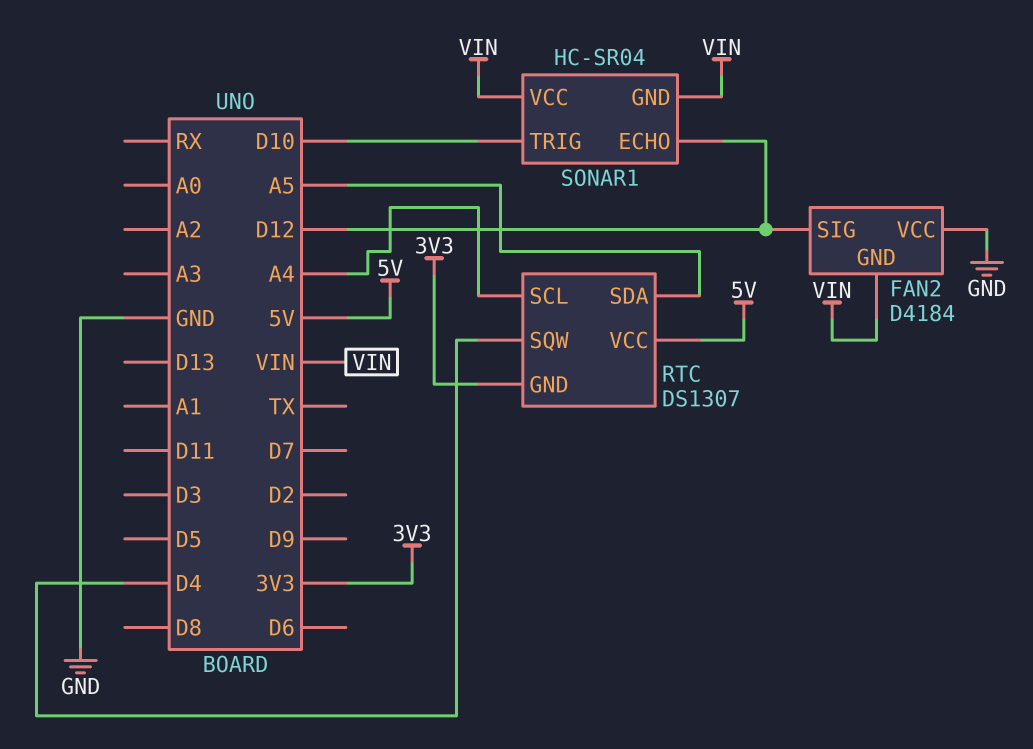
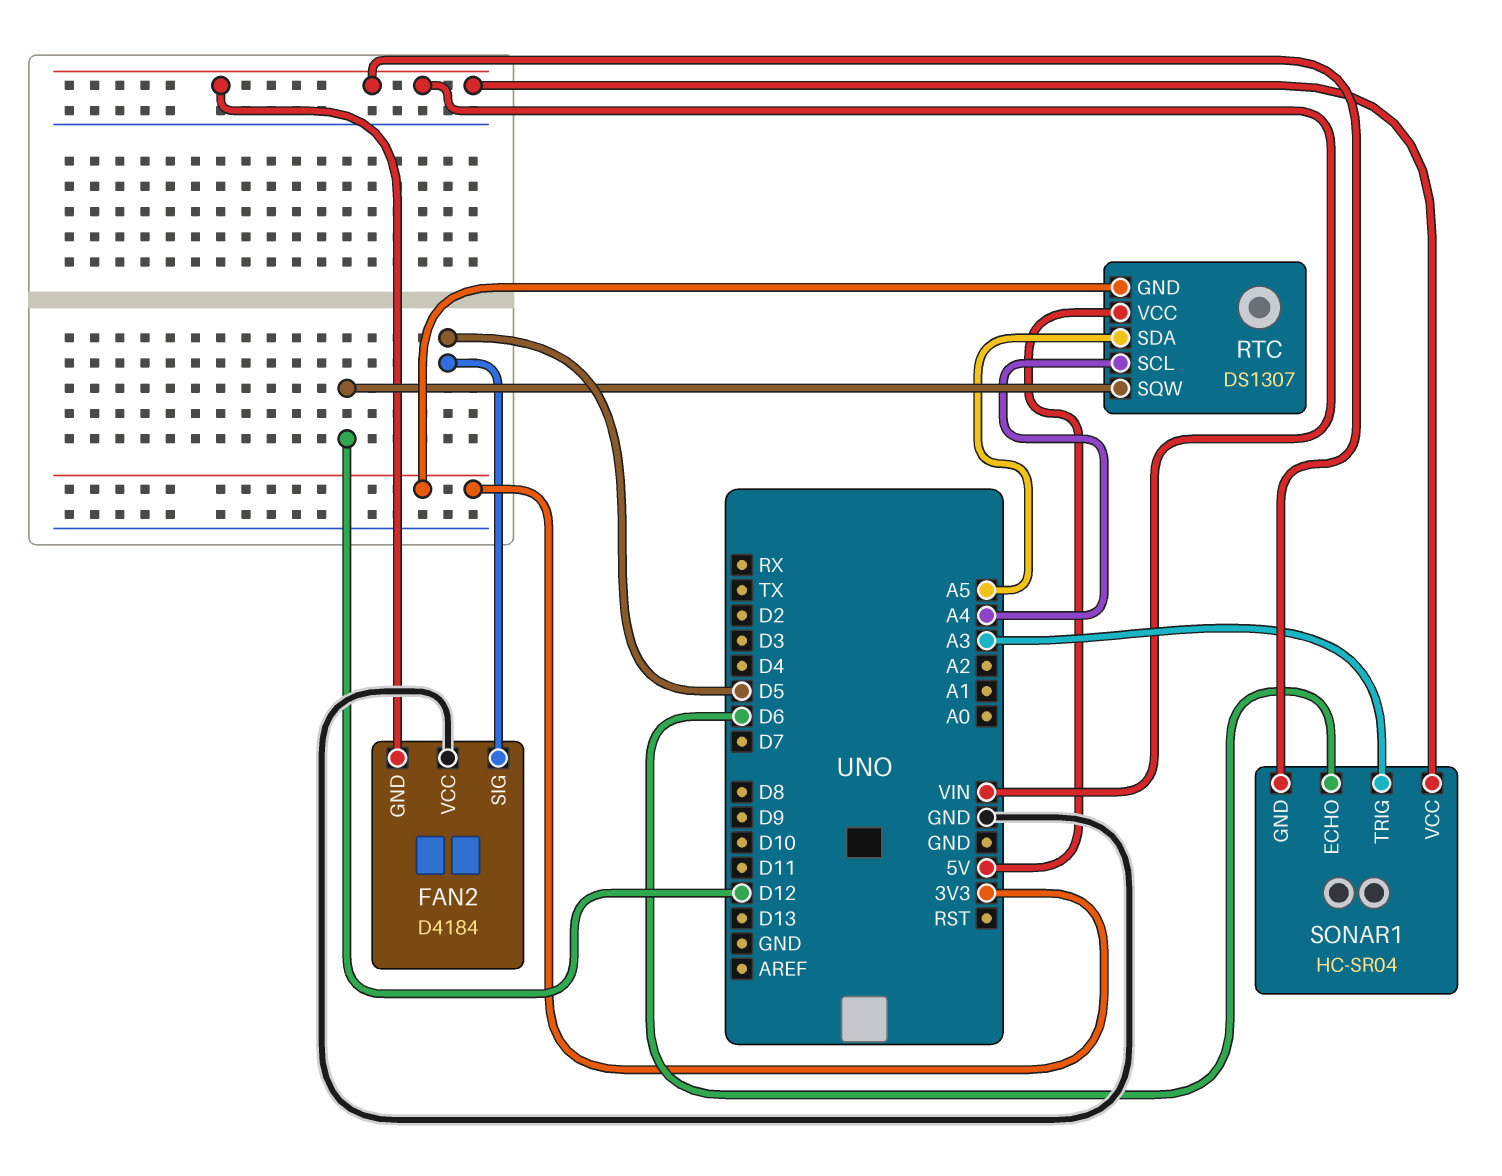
FAN2 pin SIG: D12 -> D5
RTC pin SQW: D4 -> D12
SONAR1 pin ECHO: D12 -> D6
SONAR1 pin TRIG: D10 -> A3

